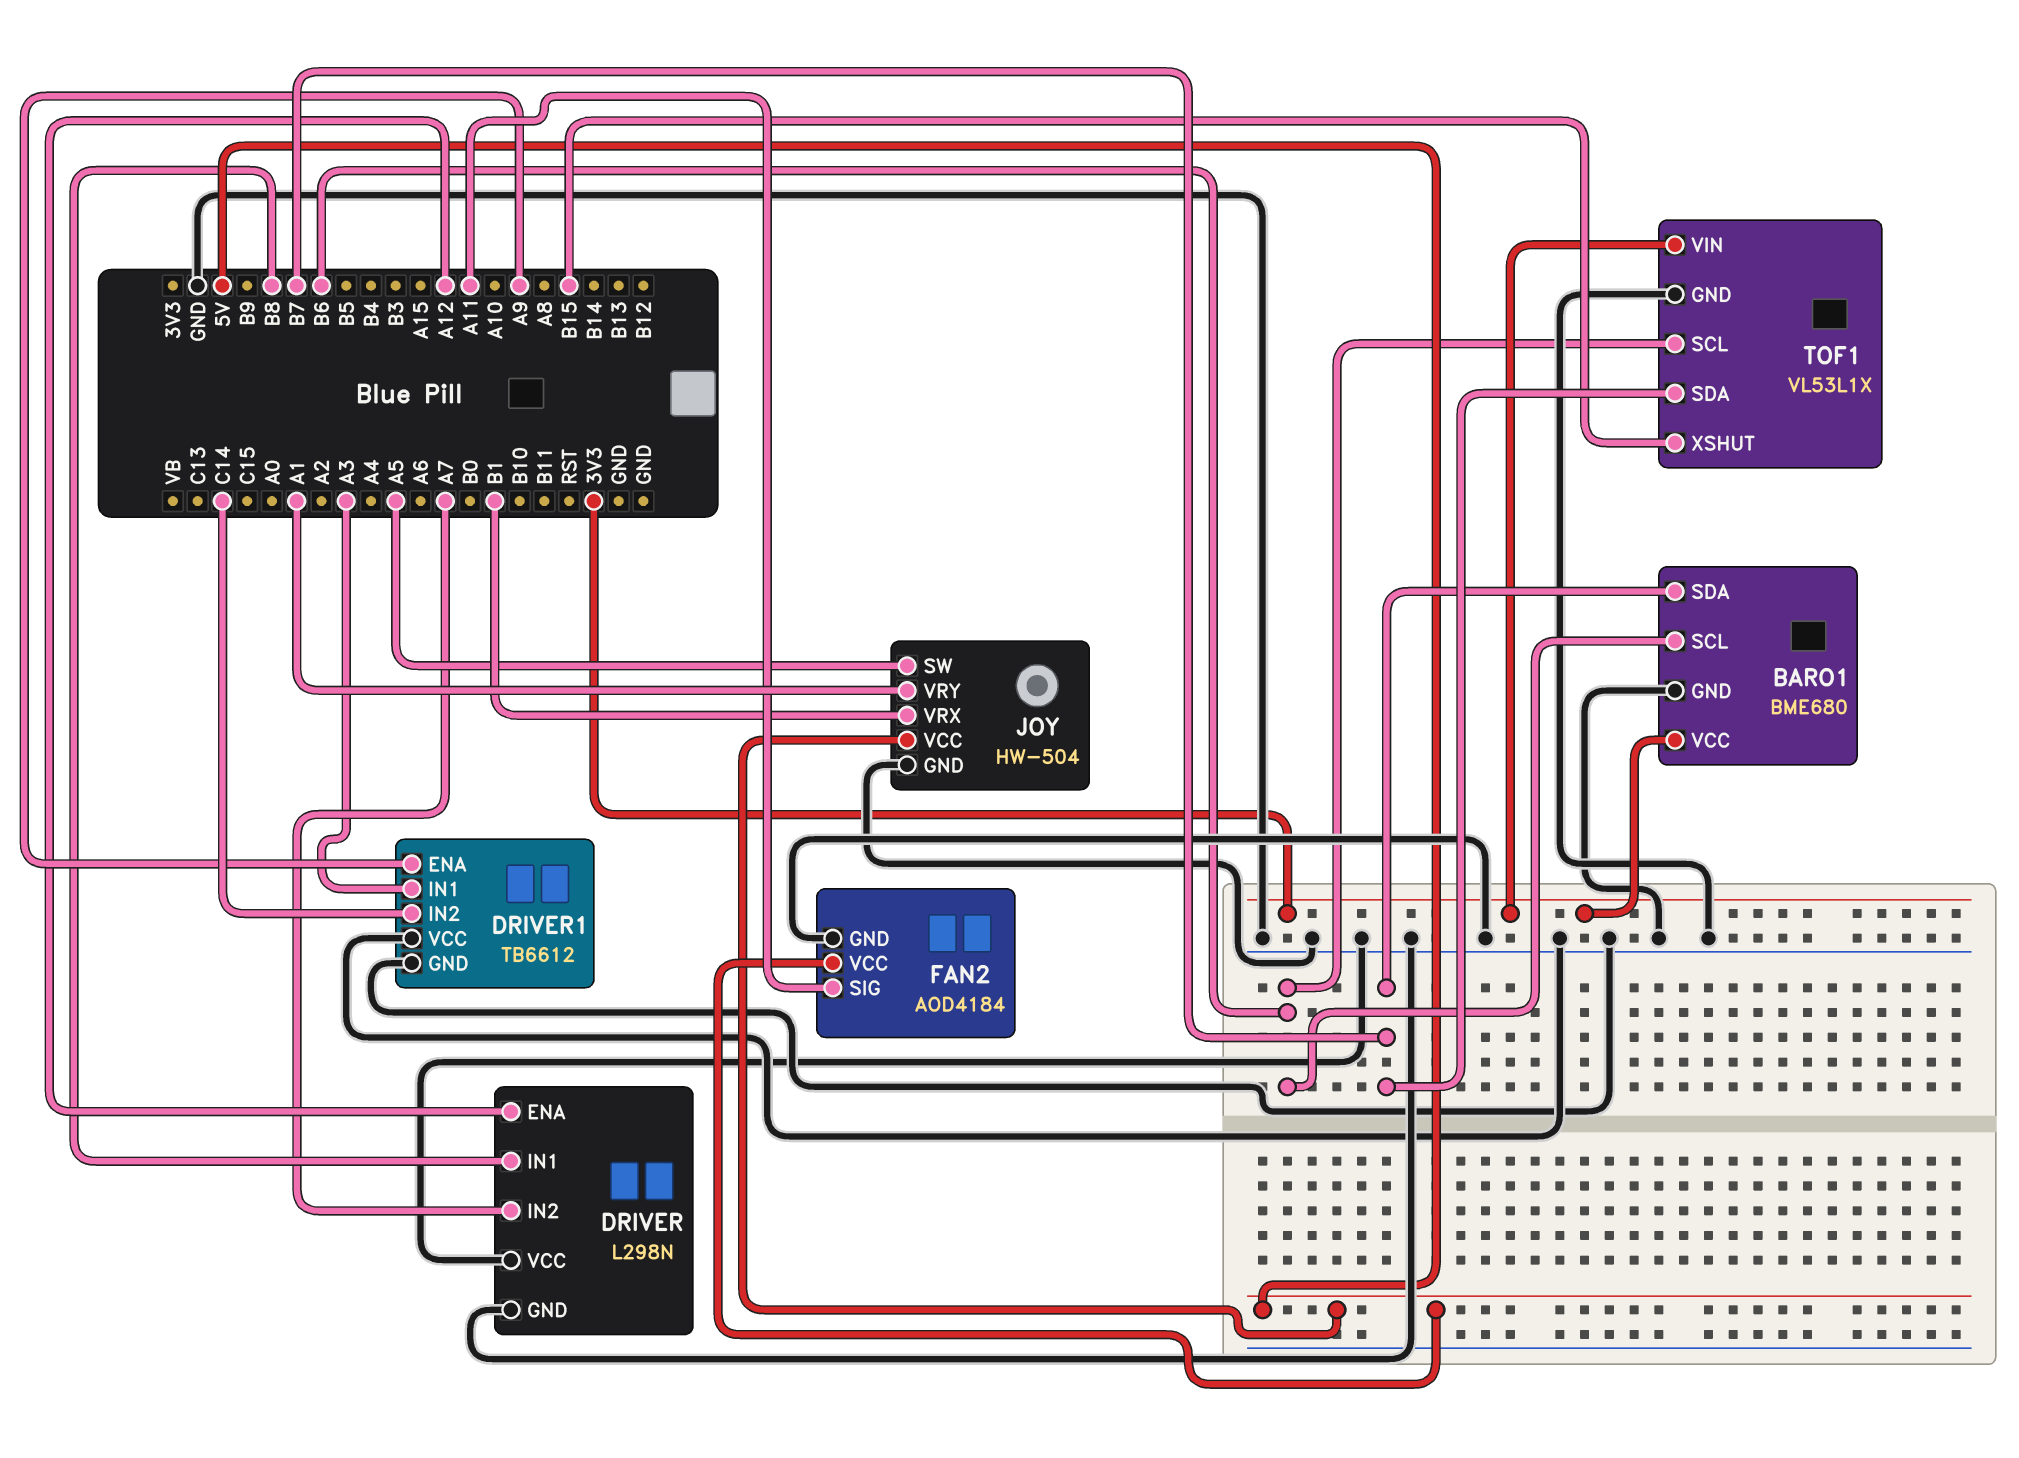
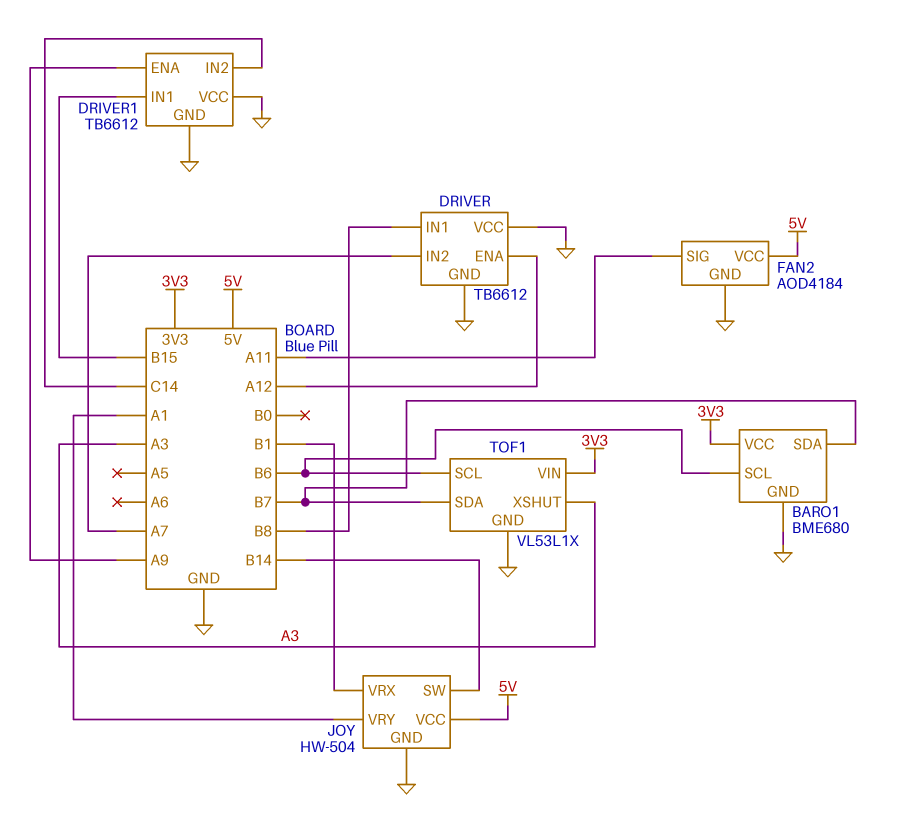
DRIVER: L298N -> TB6612
DRIVER1 pin IN1: A3 -> B15
JOY pin SW: A5 -> B14
TOF1 pin XSHUT: B15 -> A3

